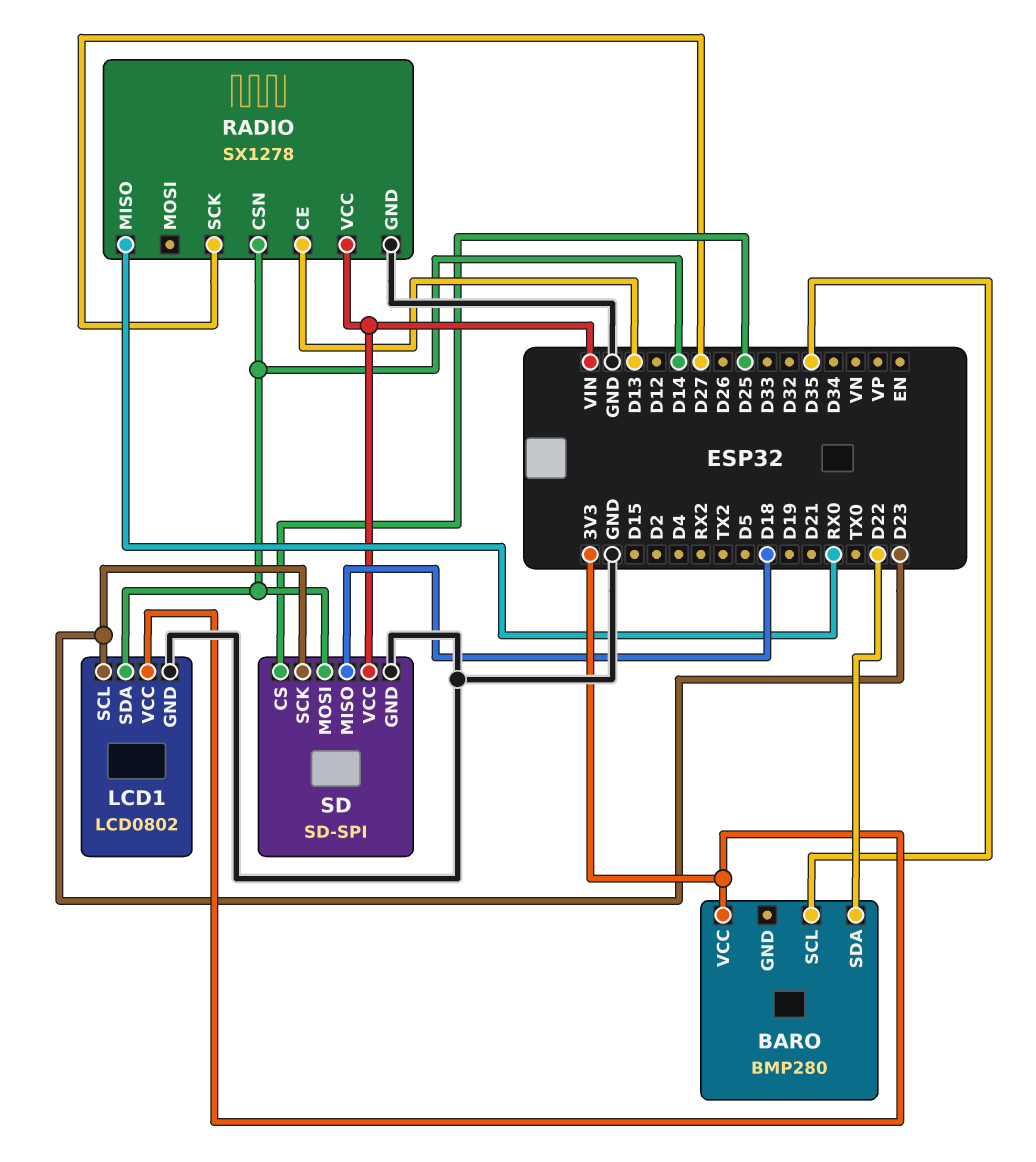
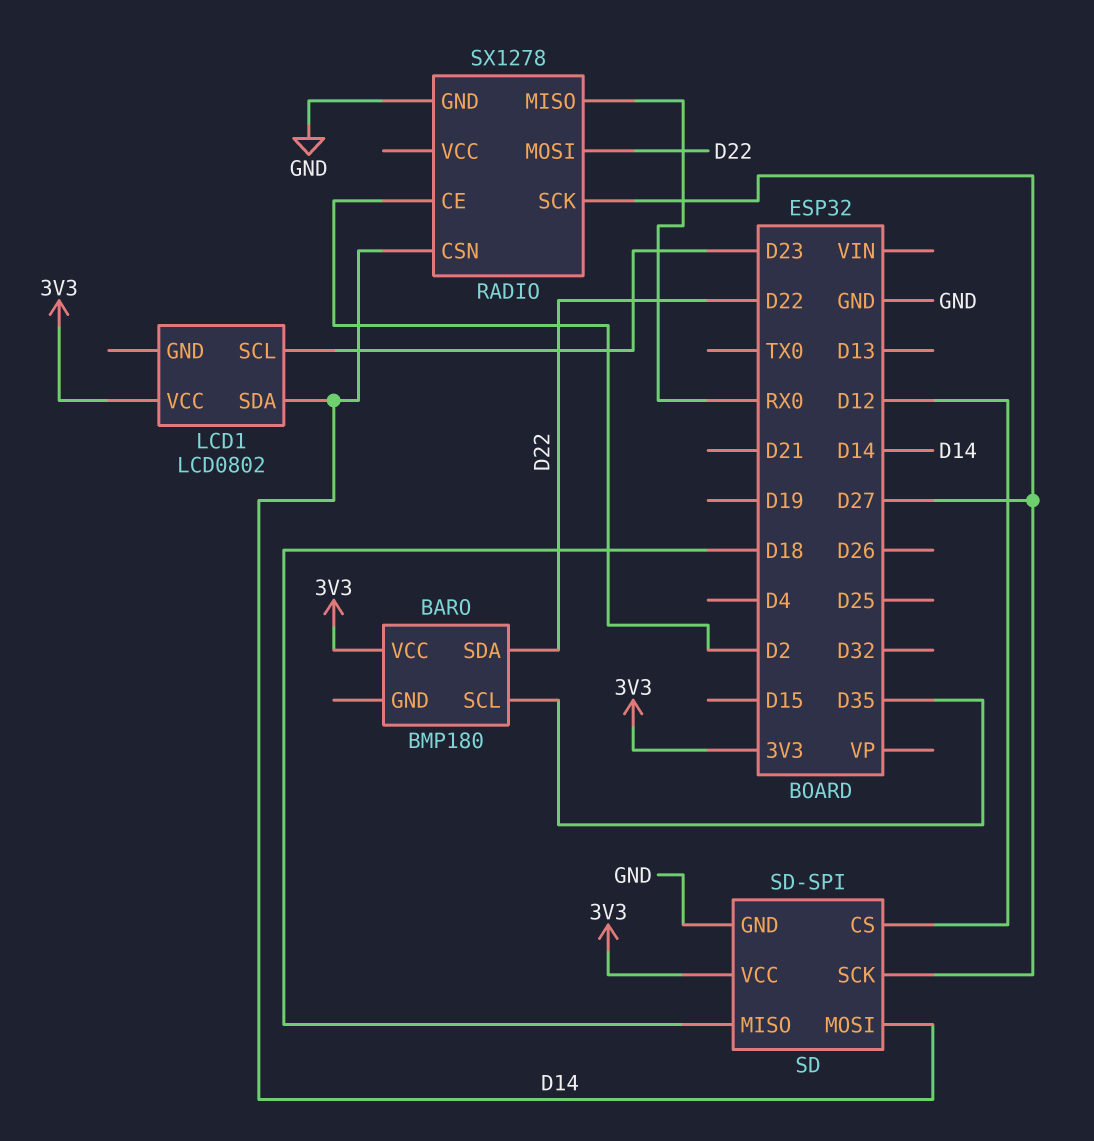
BARO: BMP280 -> BMP180
LCD1 pin GND: GND -> none
RADIO pin CE: D13 -> D2
RADIO pin MOSI: none -> D22
RADIO pin VCC: VIN -> none
SD pin CS: D25 -> D12
SD pin SCK: D23 -> D27
SD pin VCC: VIN -> 3V3

